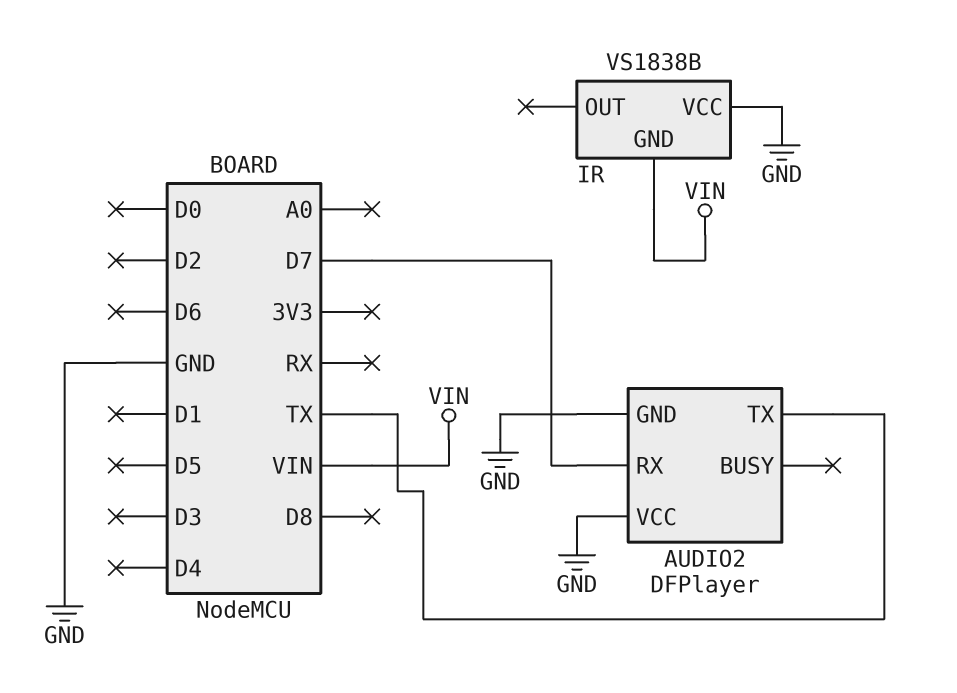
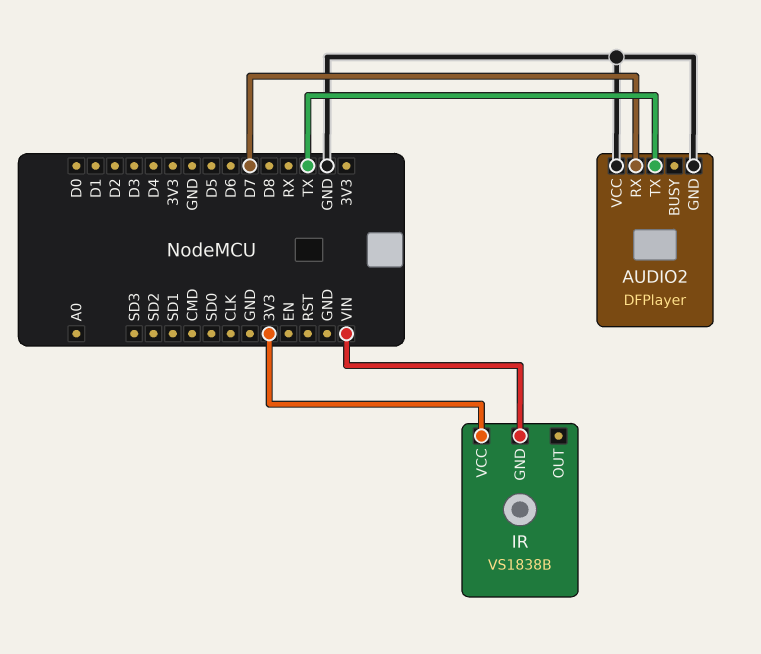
IR pin VCC: GND -> 3V3

